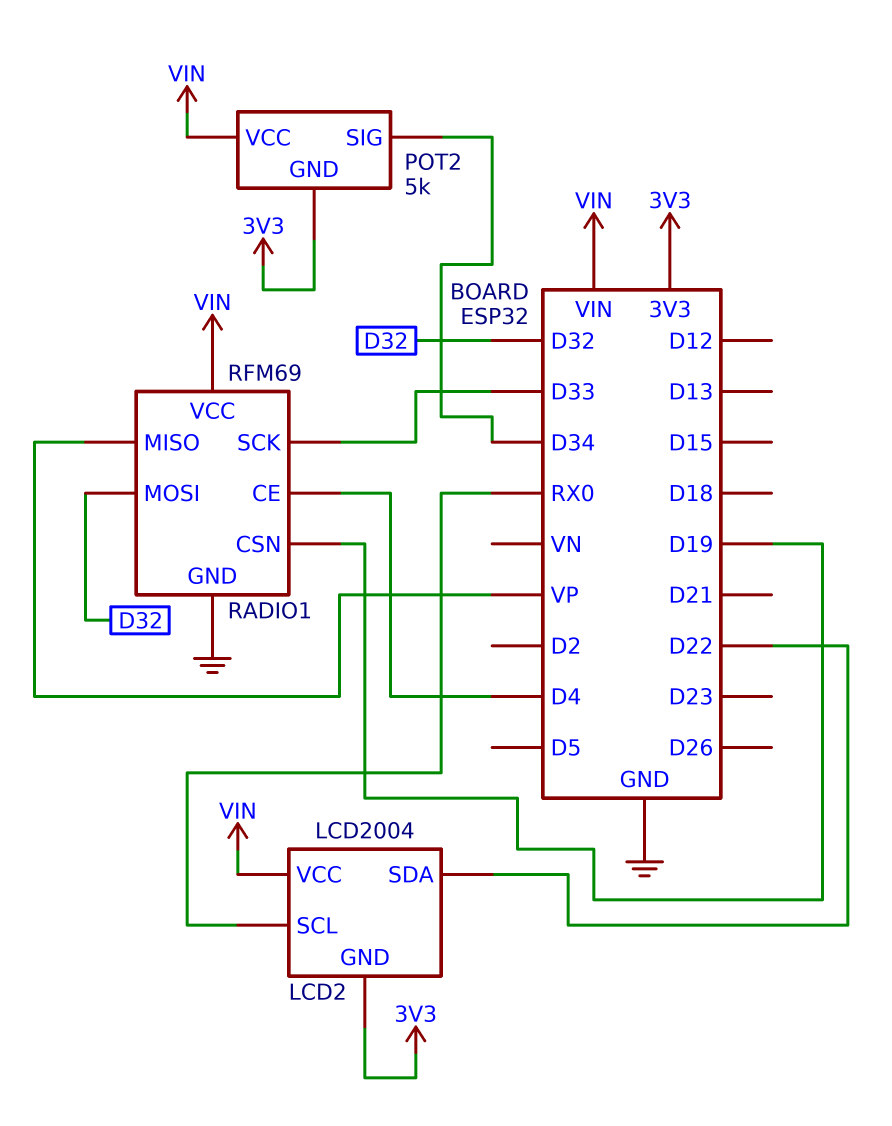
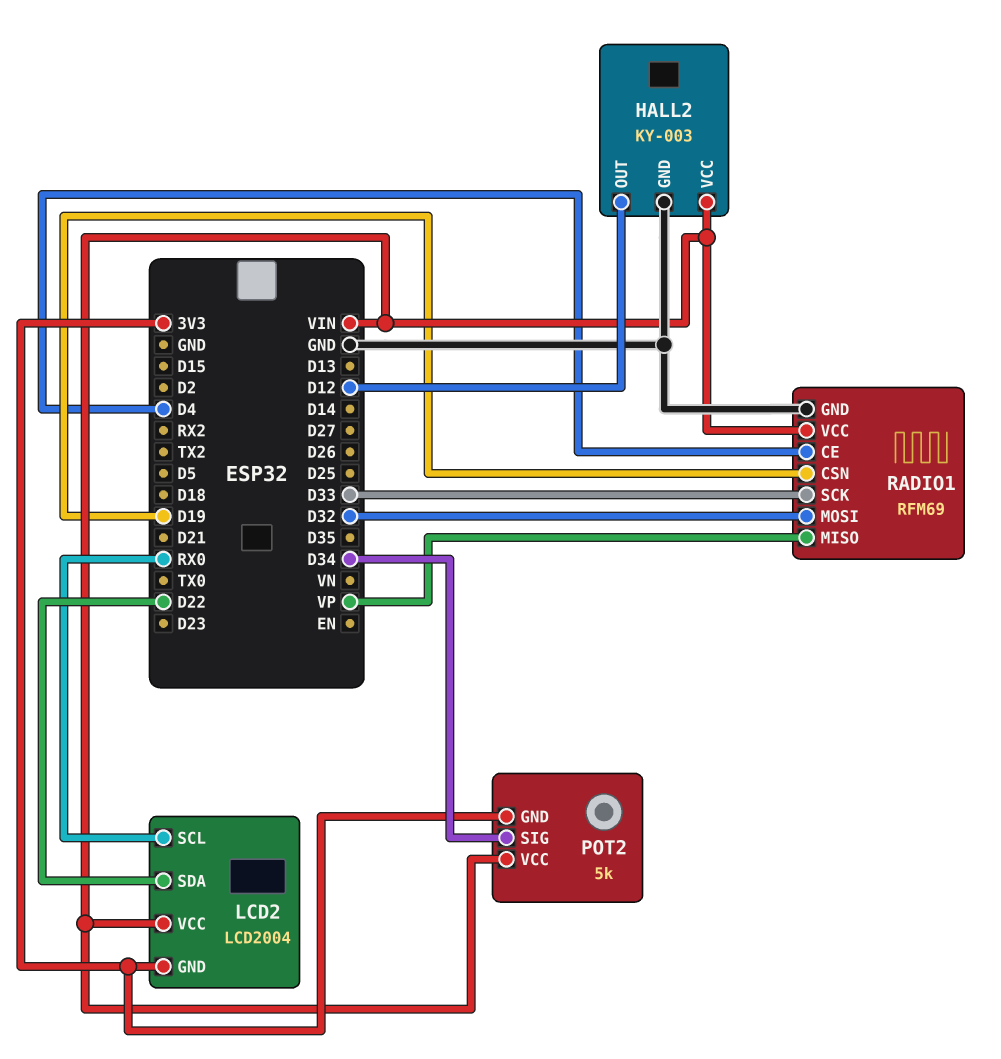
HALL2: none -> KY-003
HALL2 pin GND: none -> GND
HALL2 pin OUT: none -> D12
HALL2 pin VCC: none -> VIN

